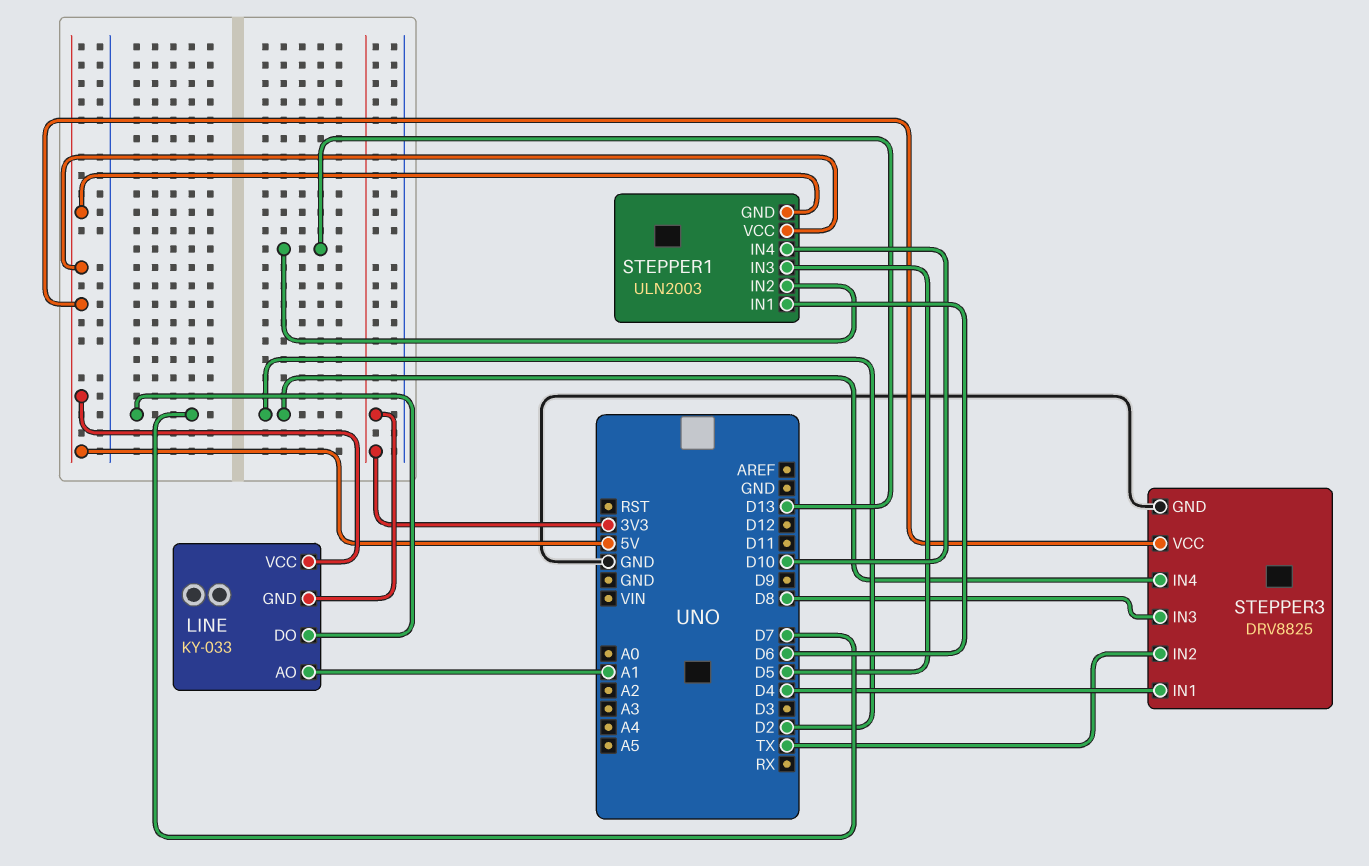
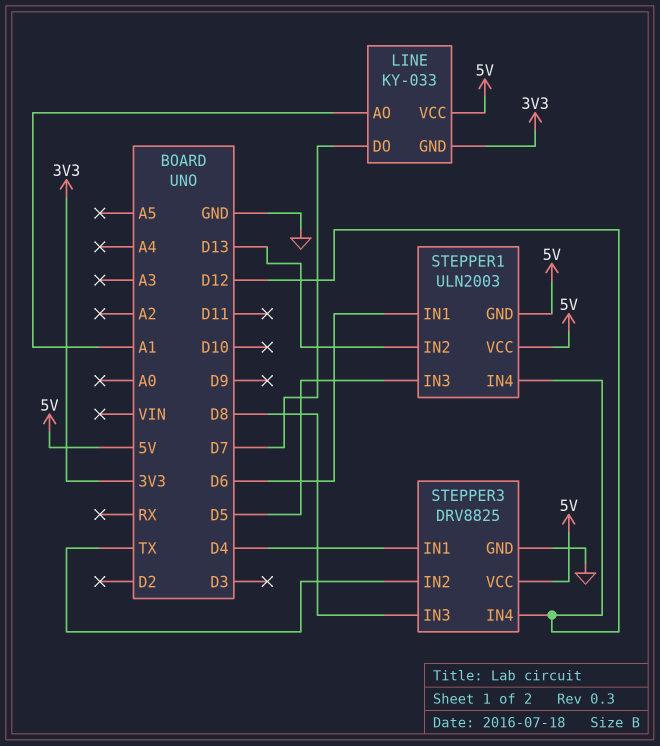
STEPPER1 pin IN4: D10 -> D12
STEPPER3 pin IN4: D2 -> D12

